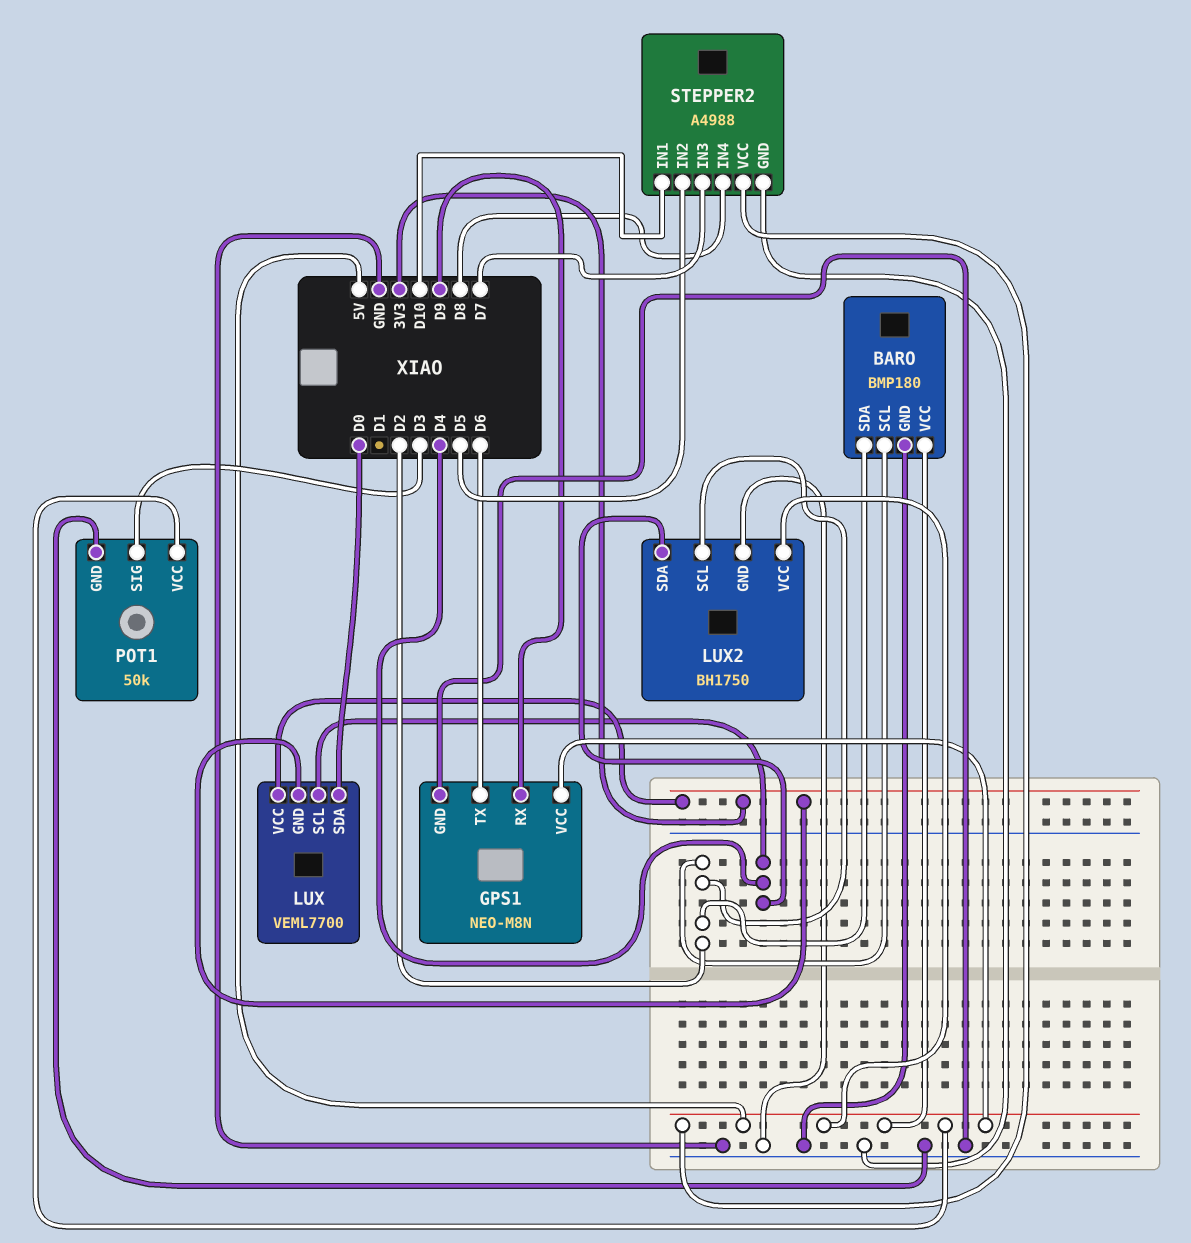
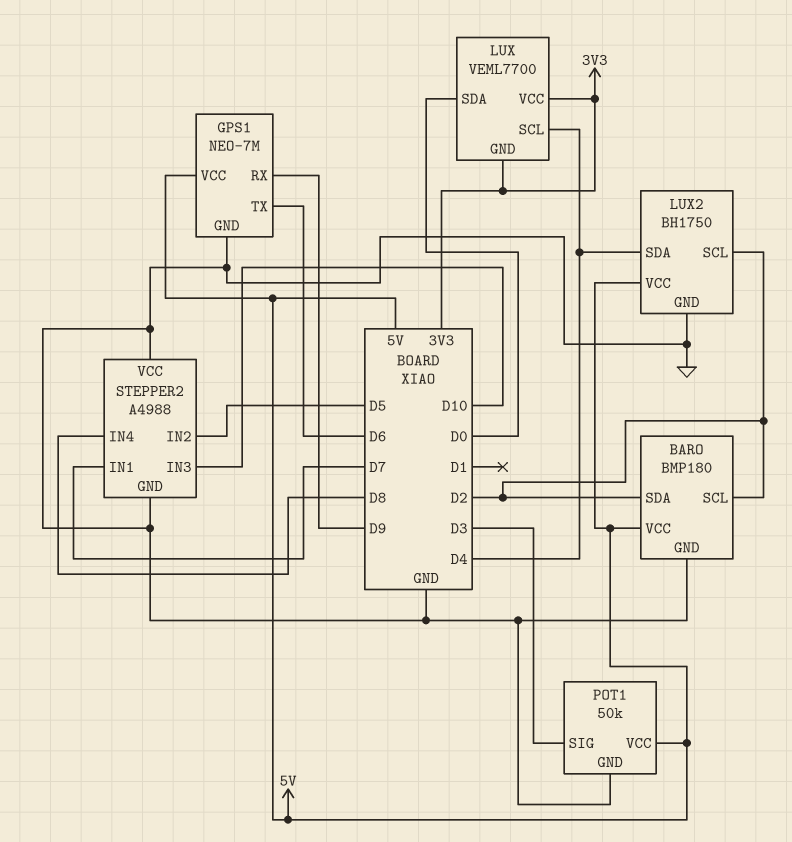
GPS1: NEO-M8N -> NEO-7M
STEPPER2 pin IN1: D10 -> D7
STEPPER2 pin IN3: D7 -> D10
STEPPER2 pin VCC: 5V -> GND

